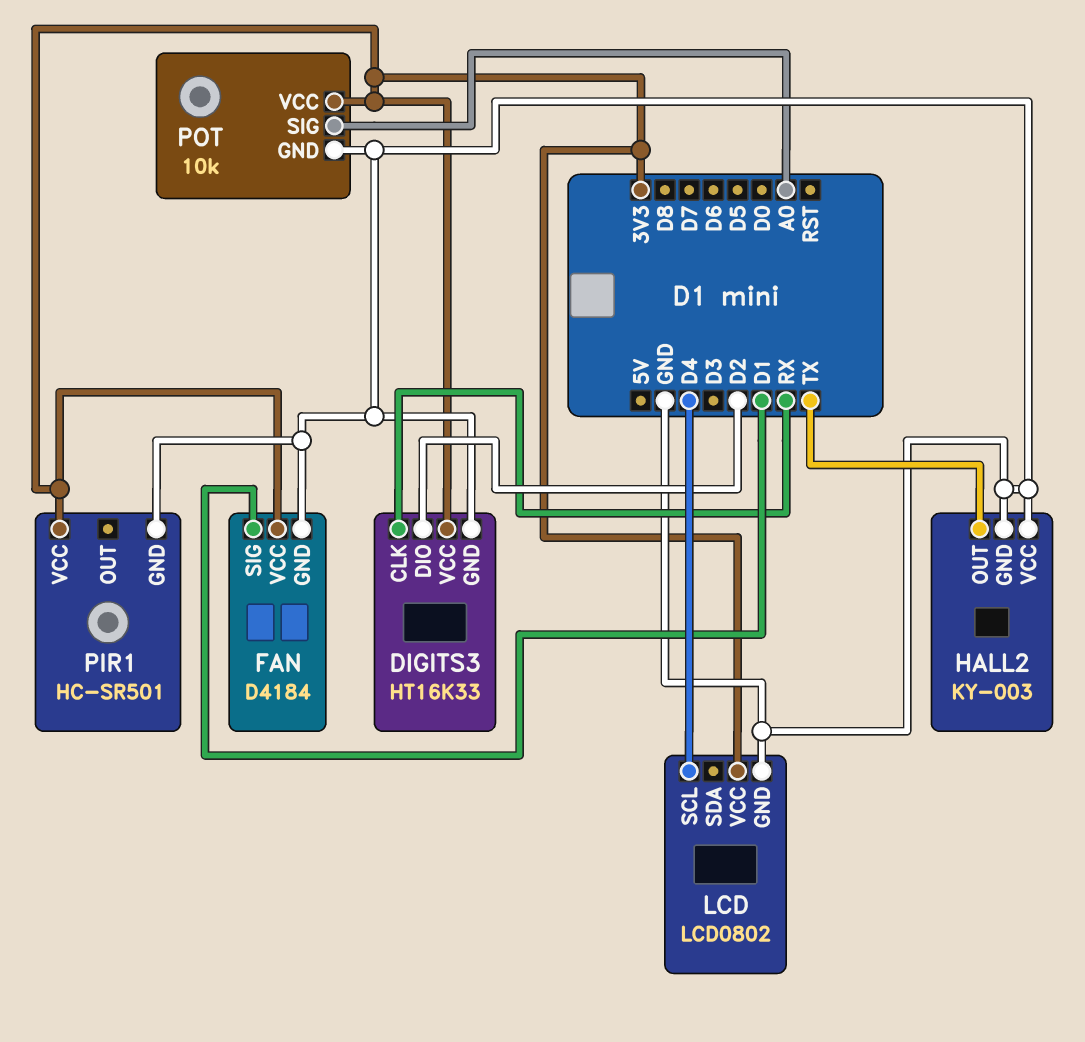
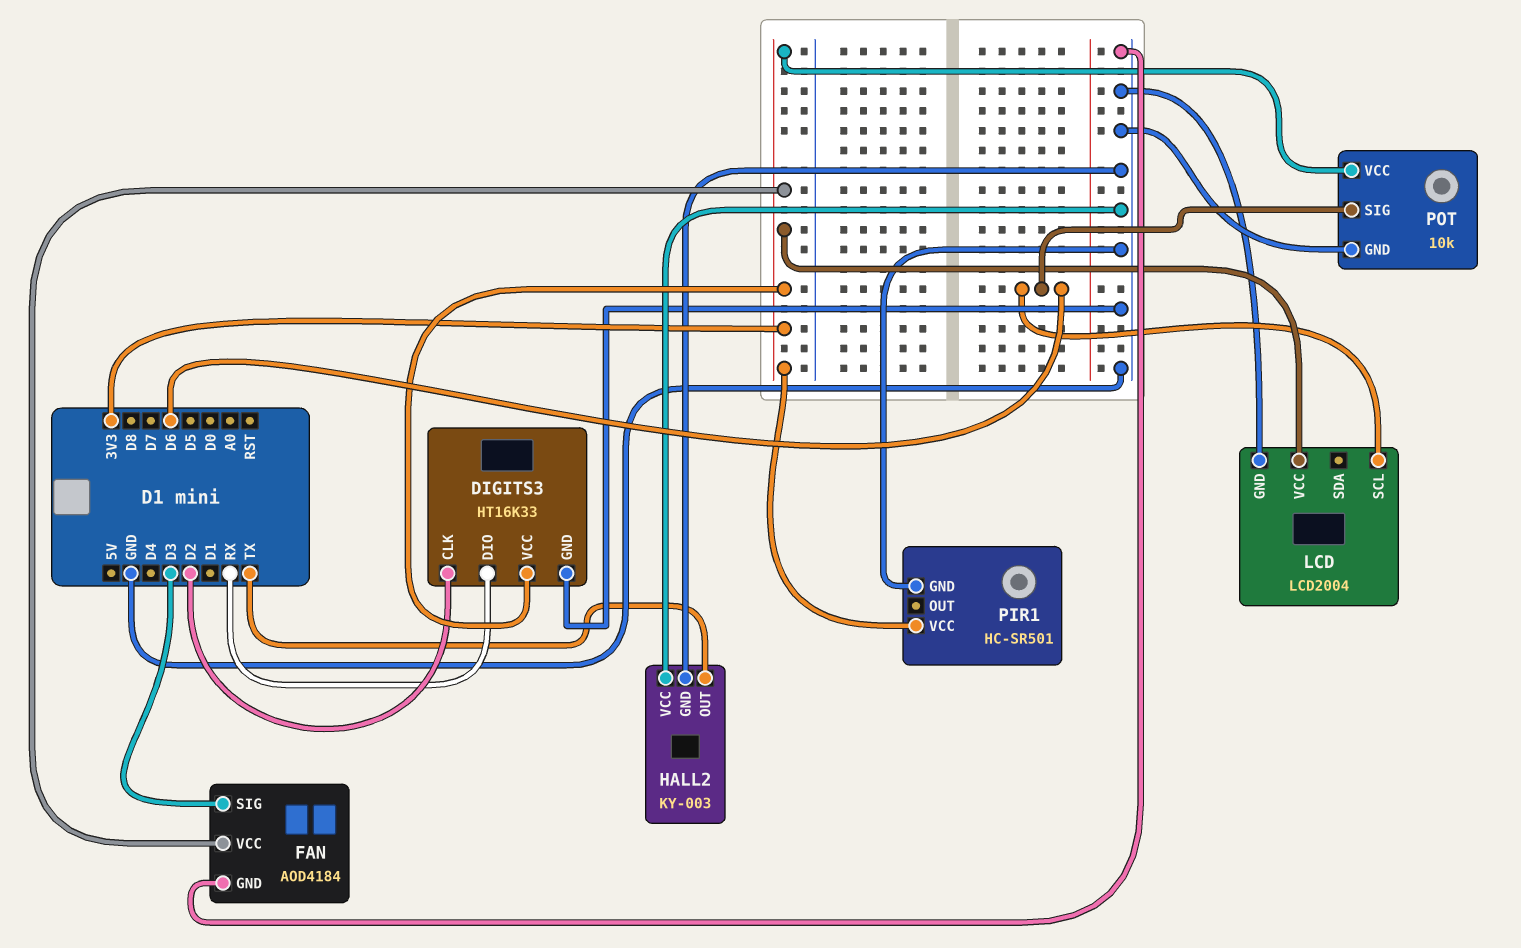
DIGITS3 pin CLK: RX -> D2
DIGITS3 pin DIO: D2 -> RX
FAN: D4184 -> AOD4184
FAN pin SIG: D1 -> D3
LCD: LCD0802 -> LCD2004
LCD pin SCL: D4 -> D6
POT pin SIG: A0 -> D6

